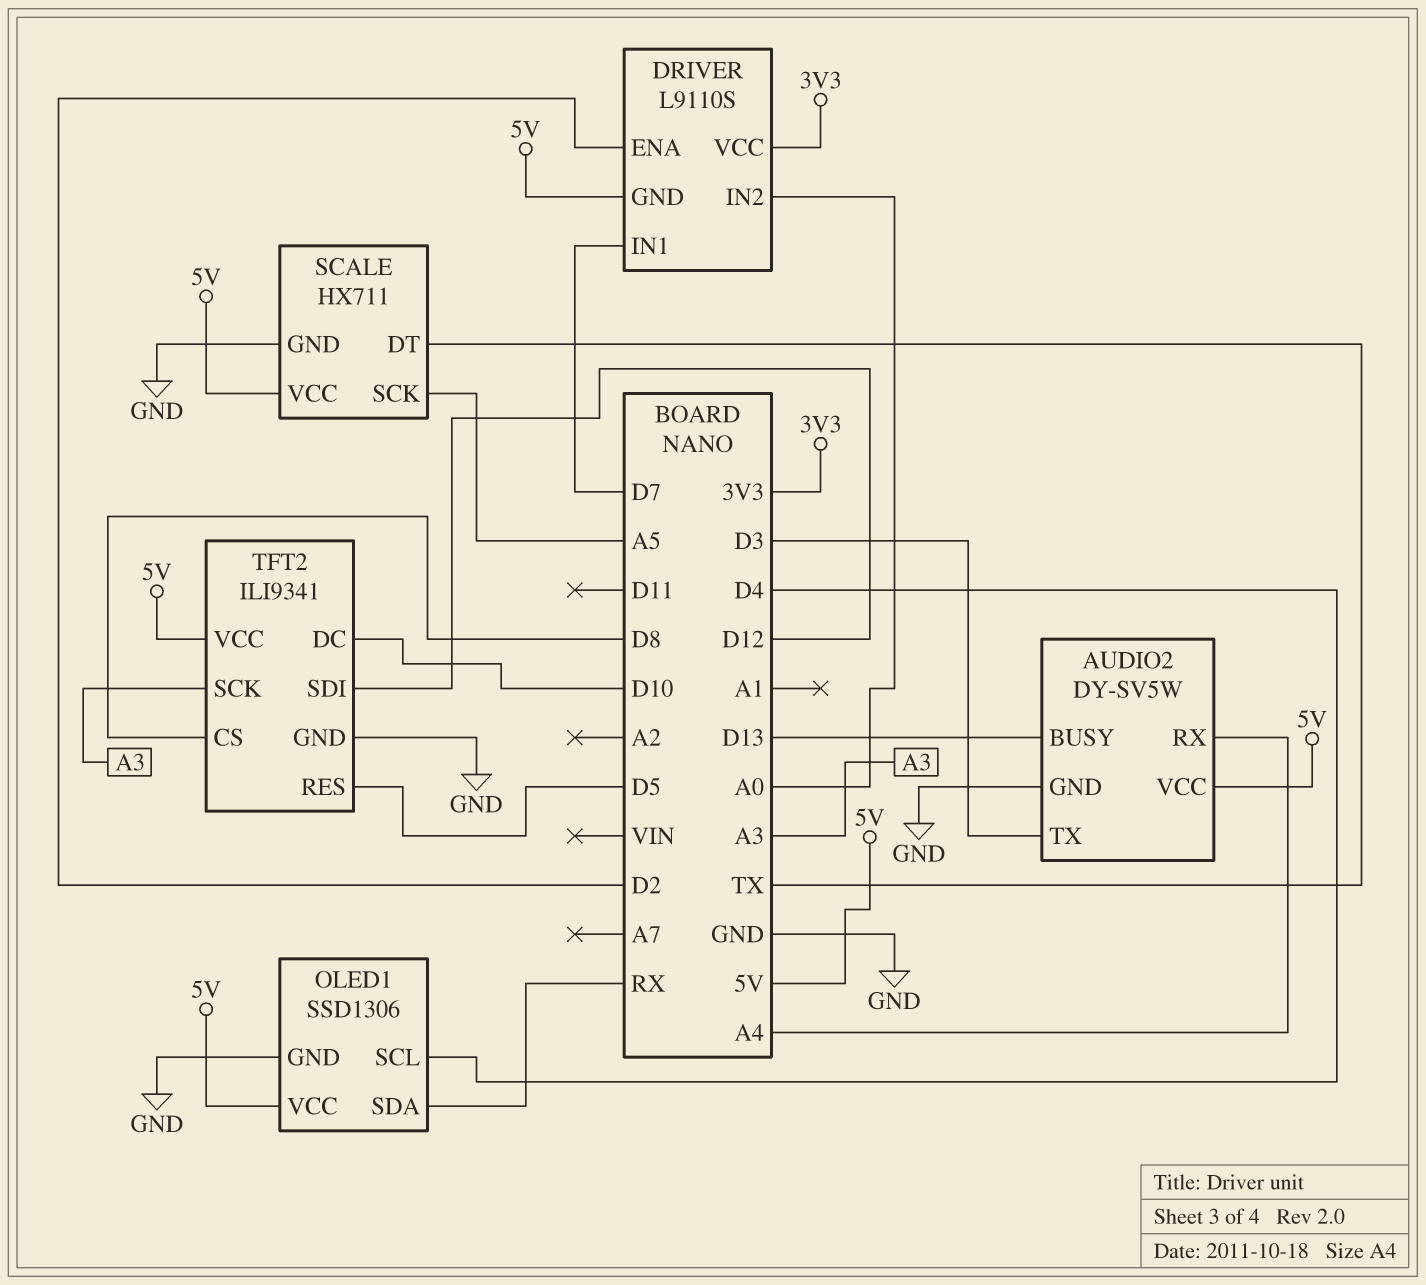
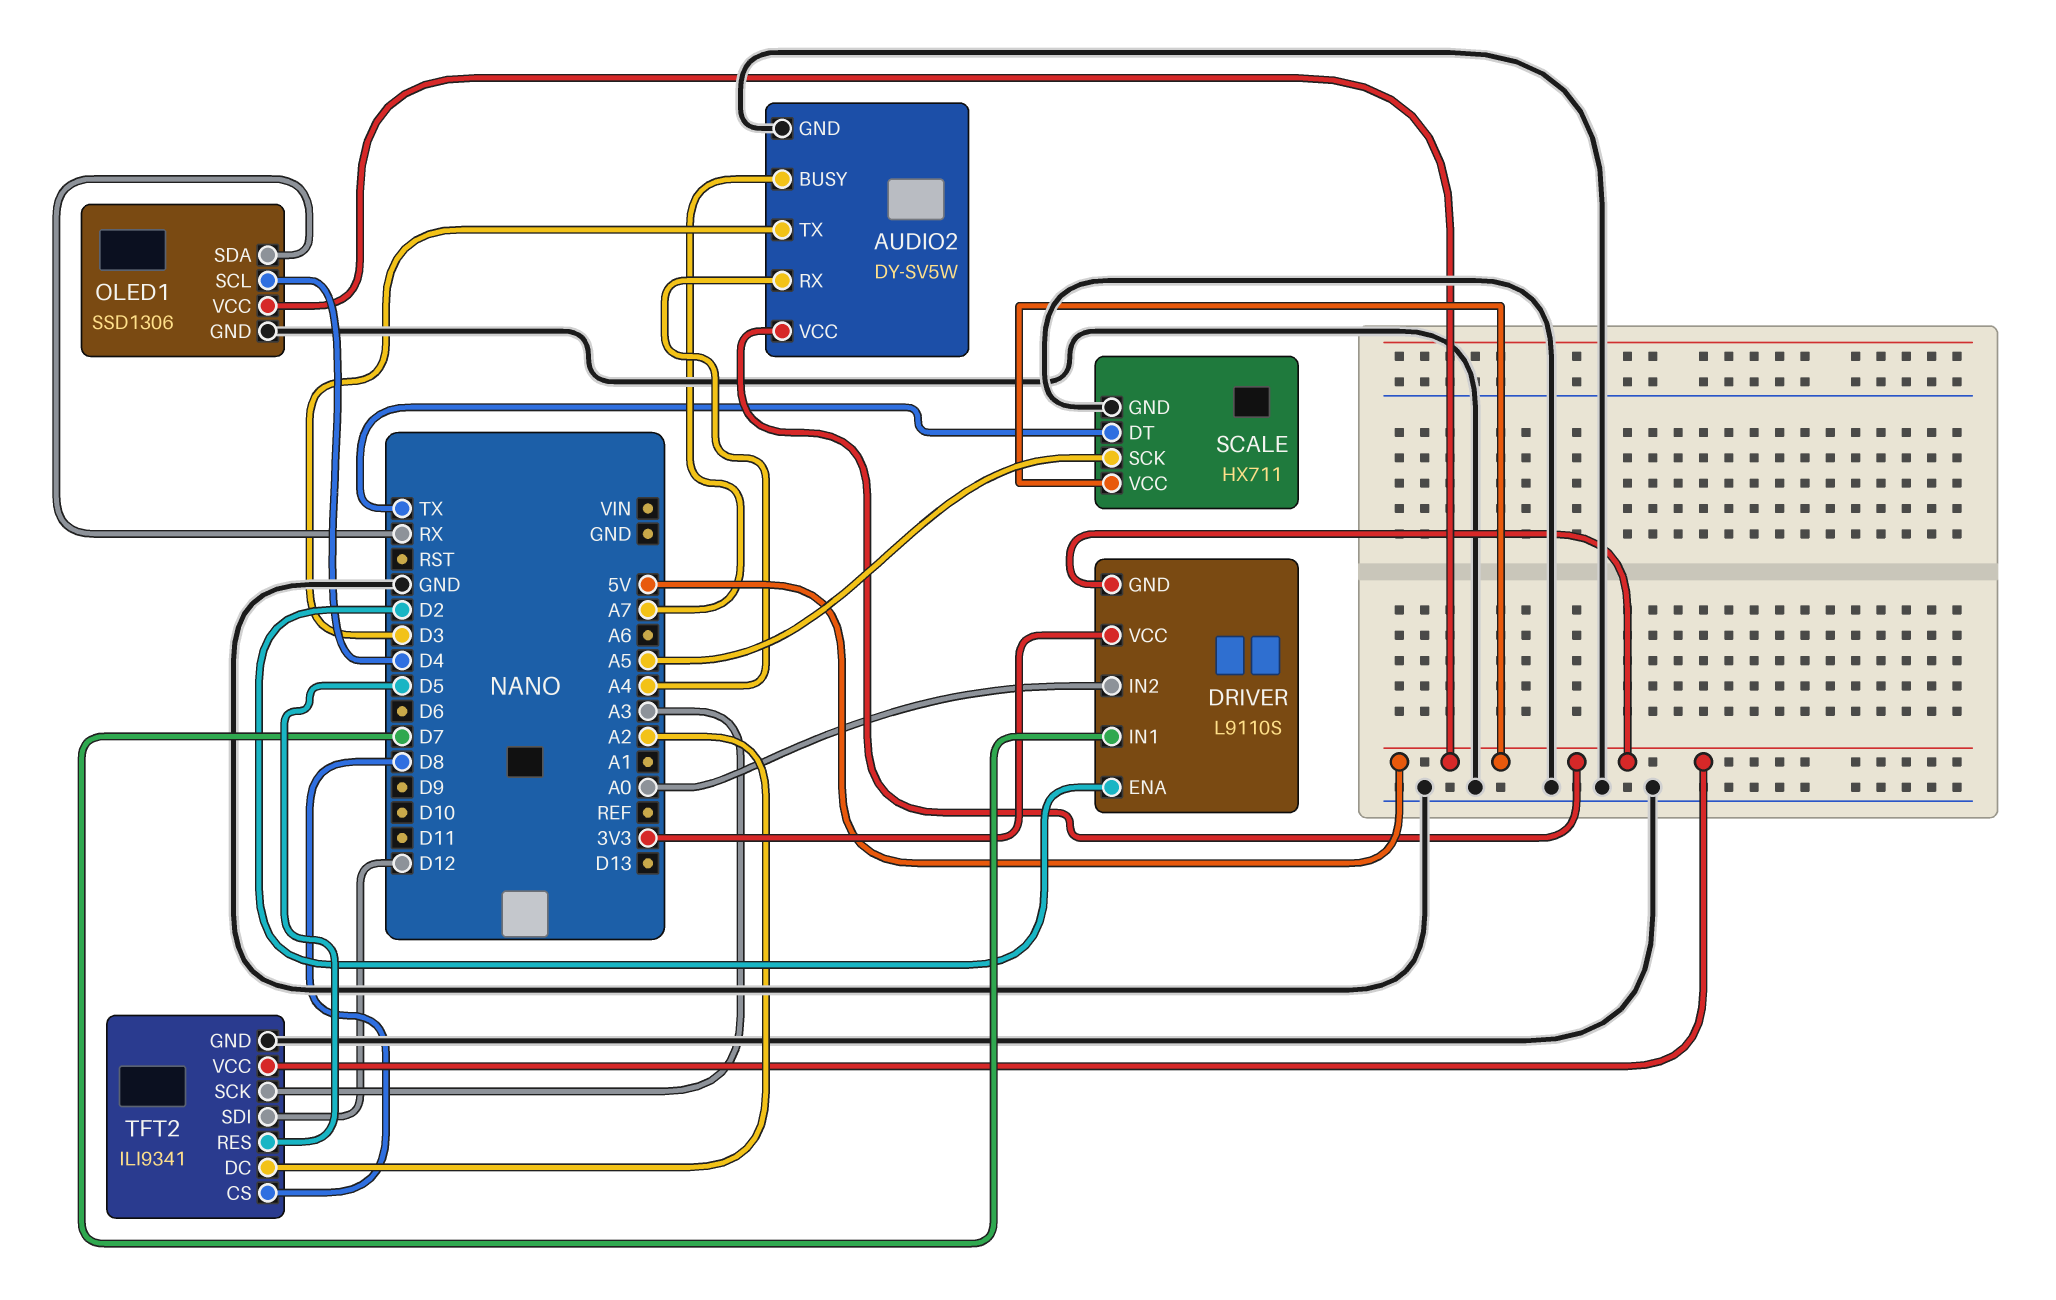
AUDIO2 pin BUSY: D13 -> A7
TFT2 pin DC: D10 -> A2

